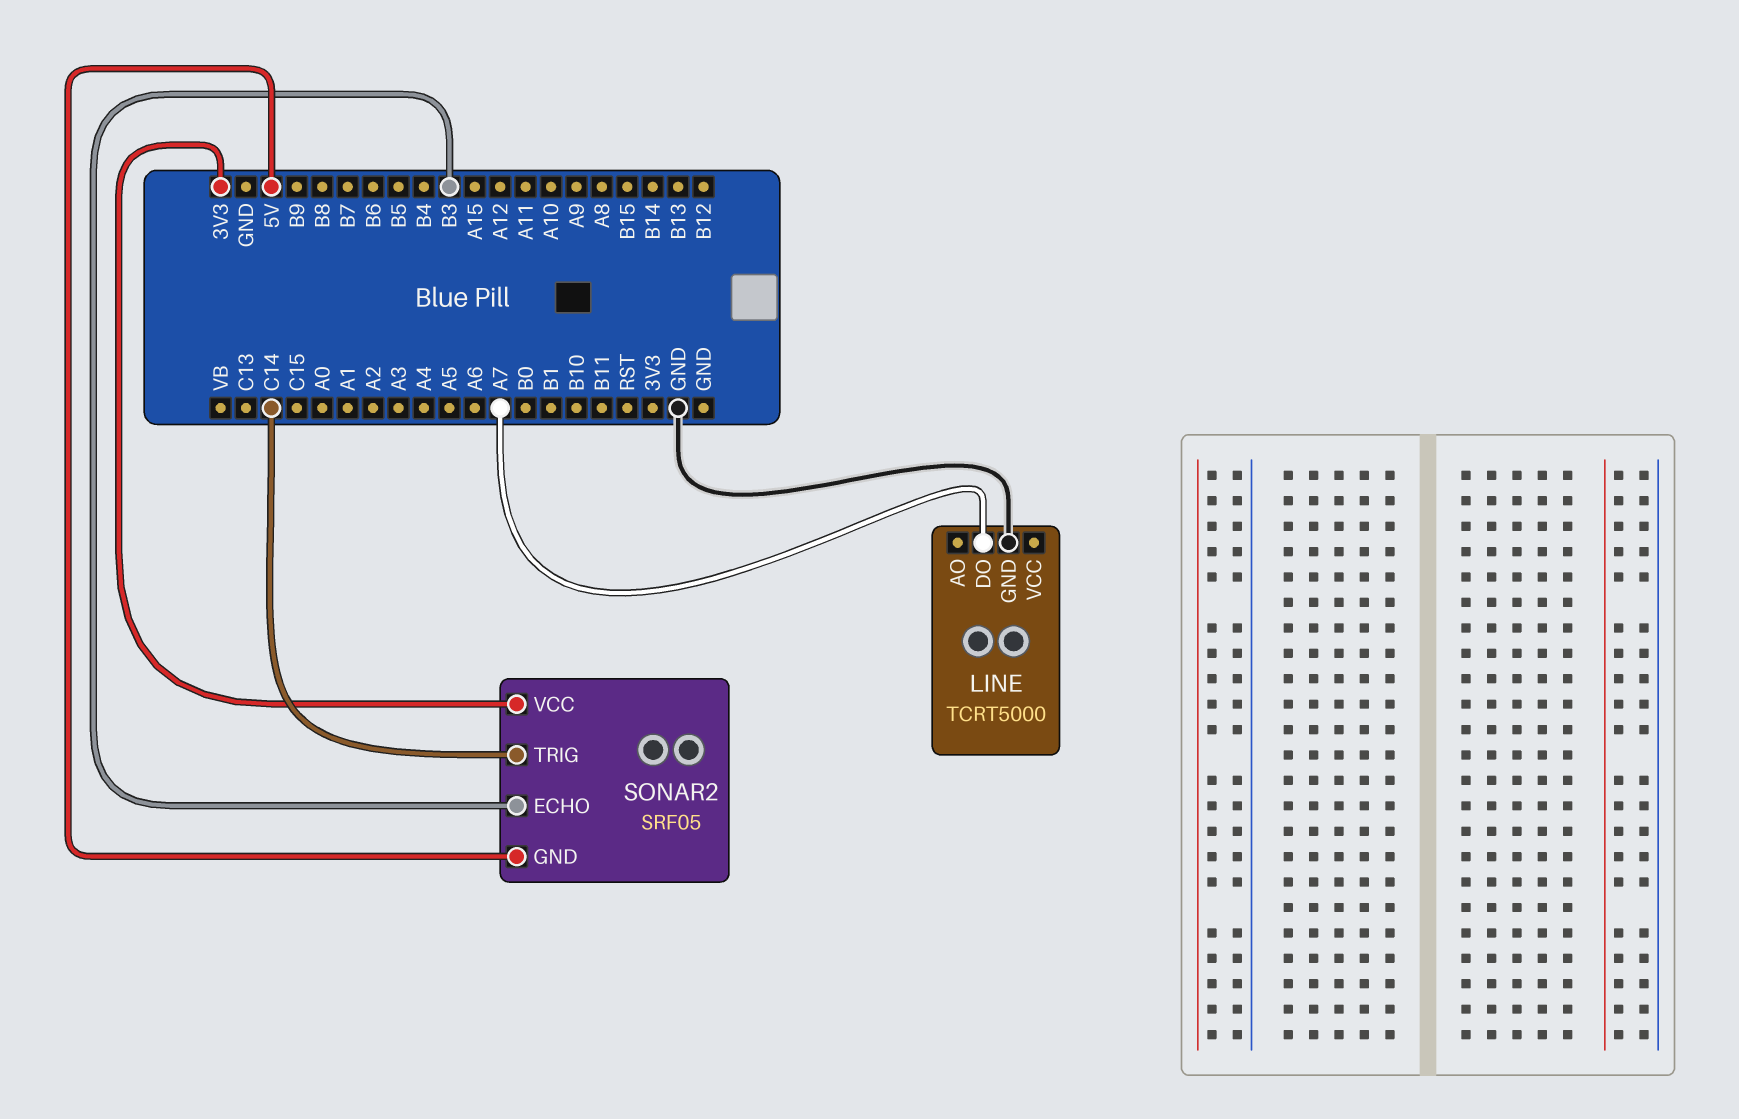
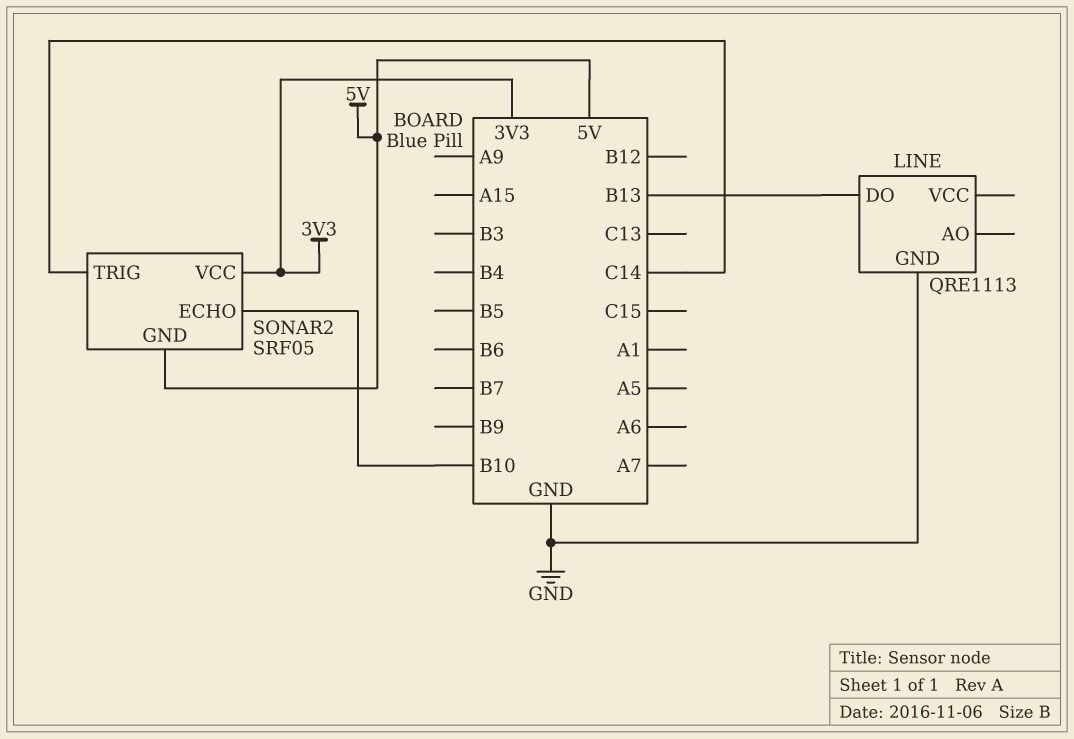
LINE: TCRT5000 -> QRE1113
LINE pin DO: A7 -> B13
SONAR2 pin ECHO: B3 -> B10

